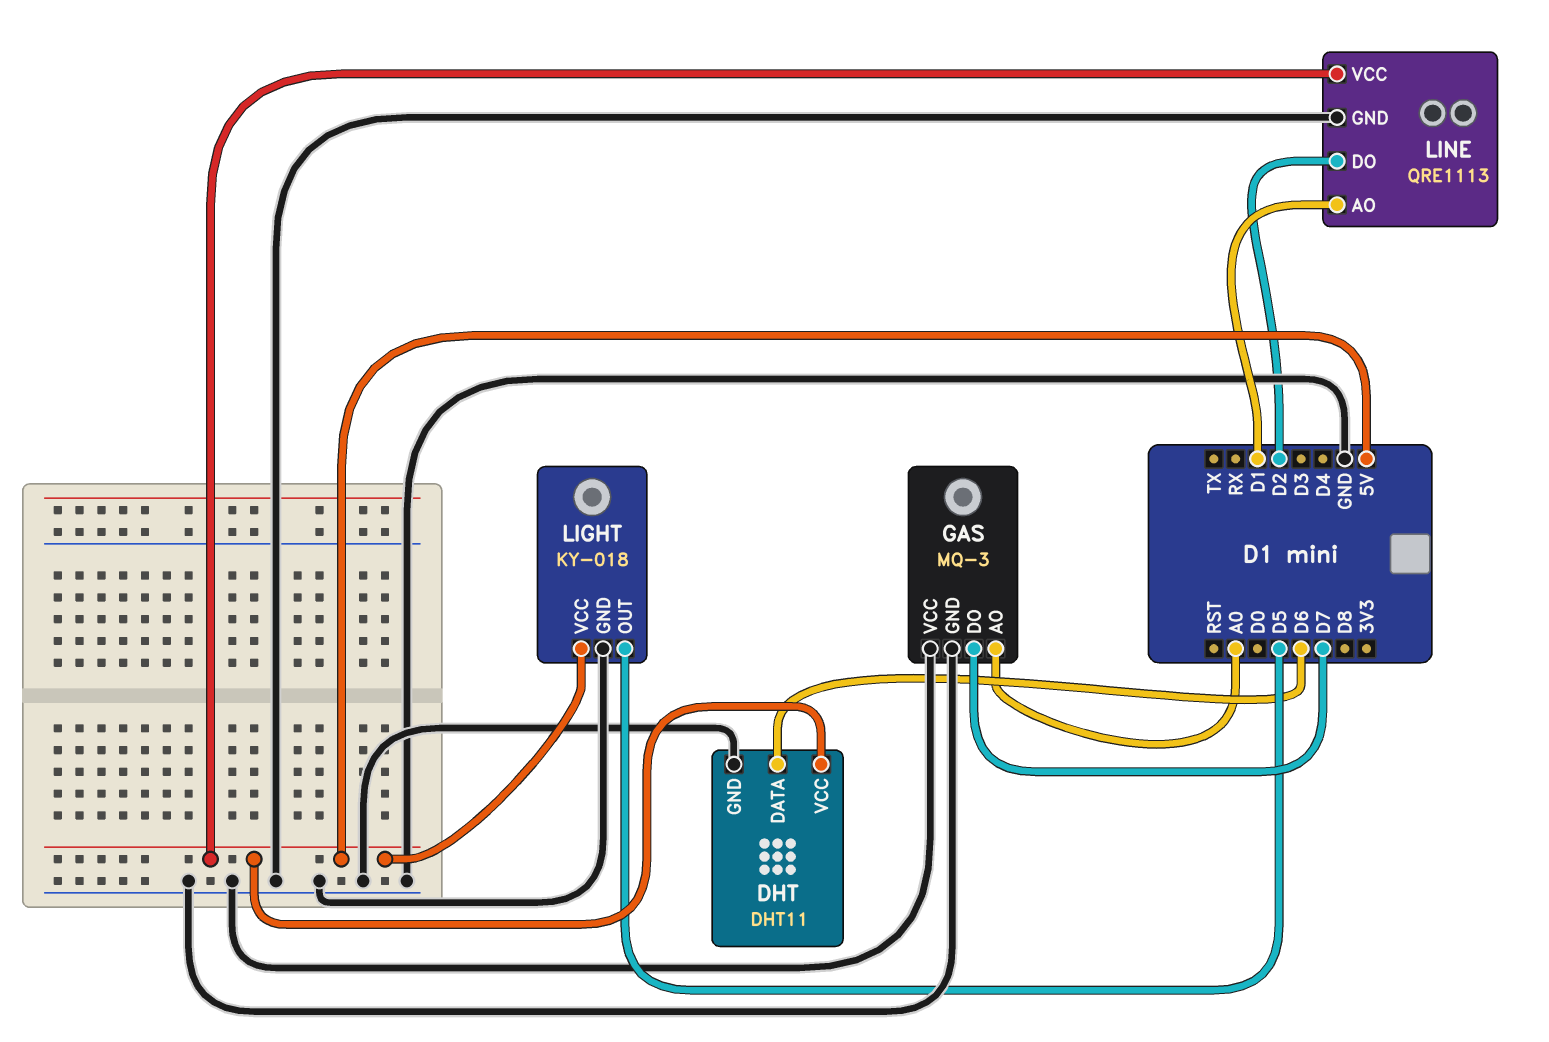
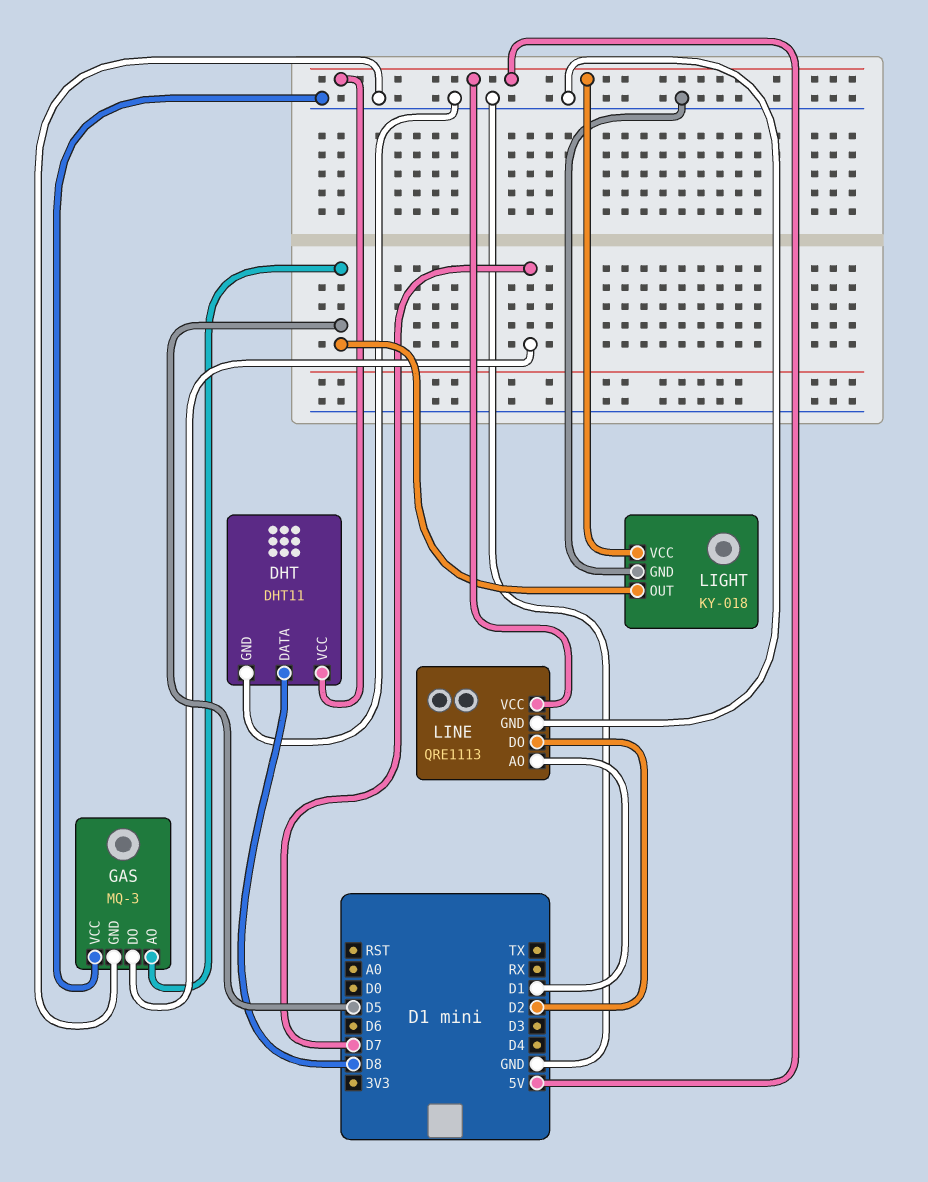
DHT pin DATA: D6 -> D8
GAS pin AO: A0 -> D5

